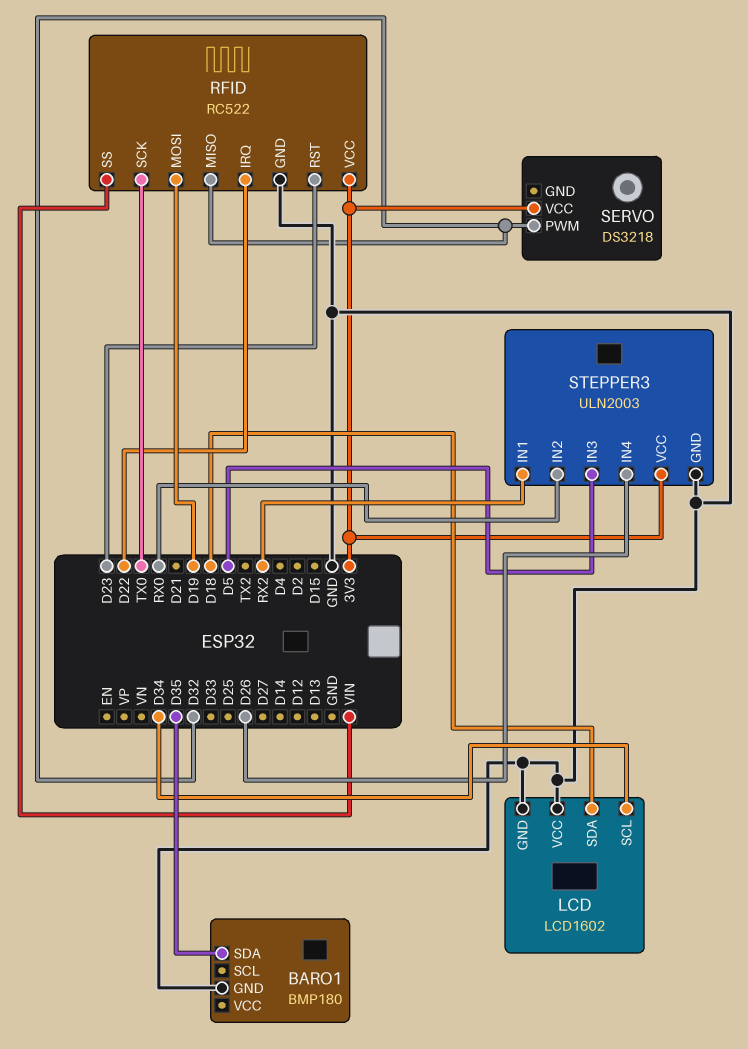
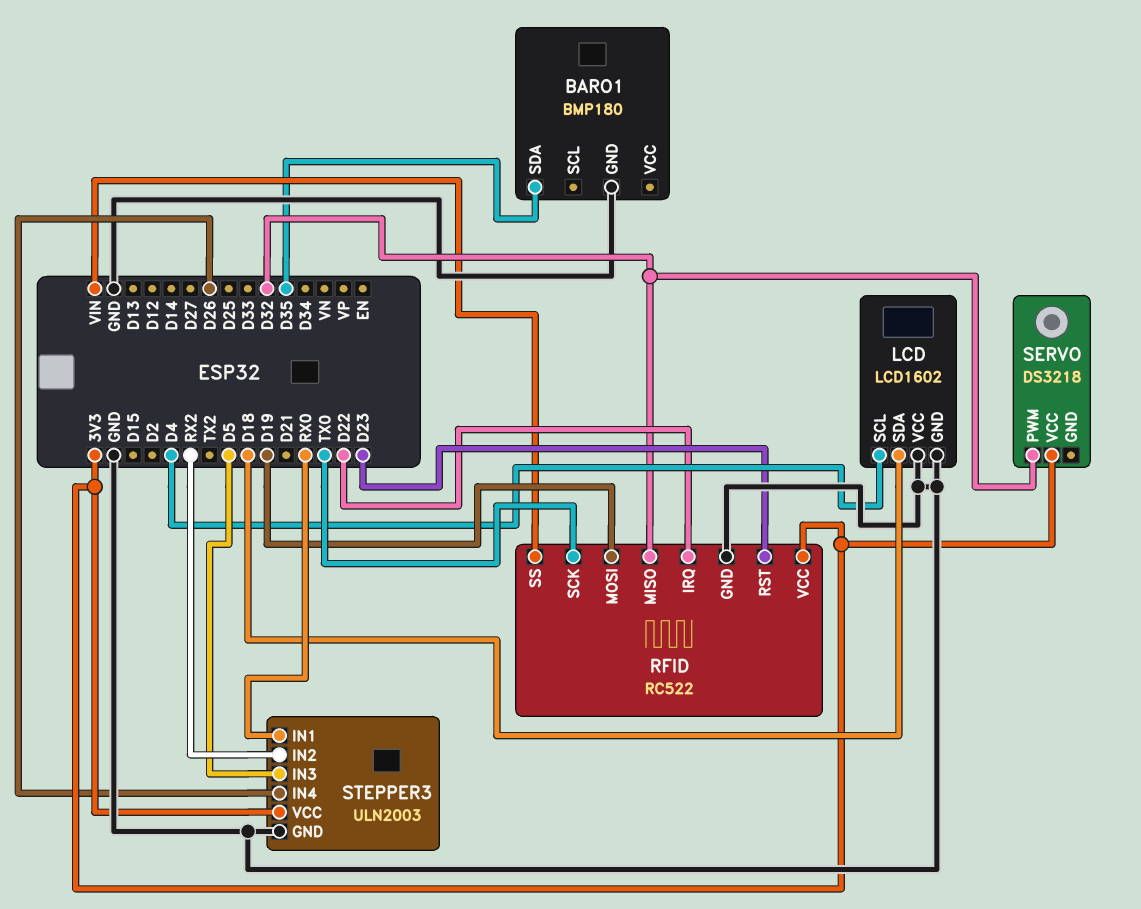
LCD pin SCL: D34 -> D4
STEPPER3 pin IN1: RX2 -> RX0
STEPPER3 pin IN2: RX0 -> RX2

